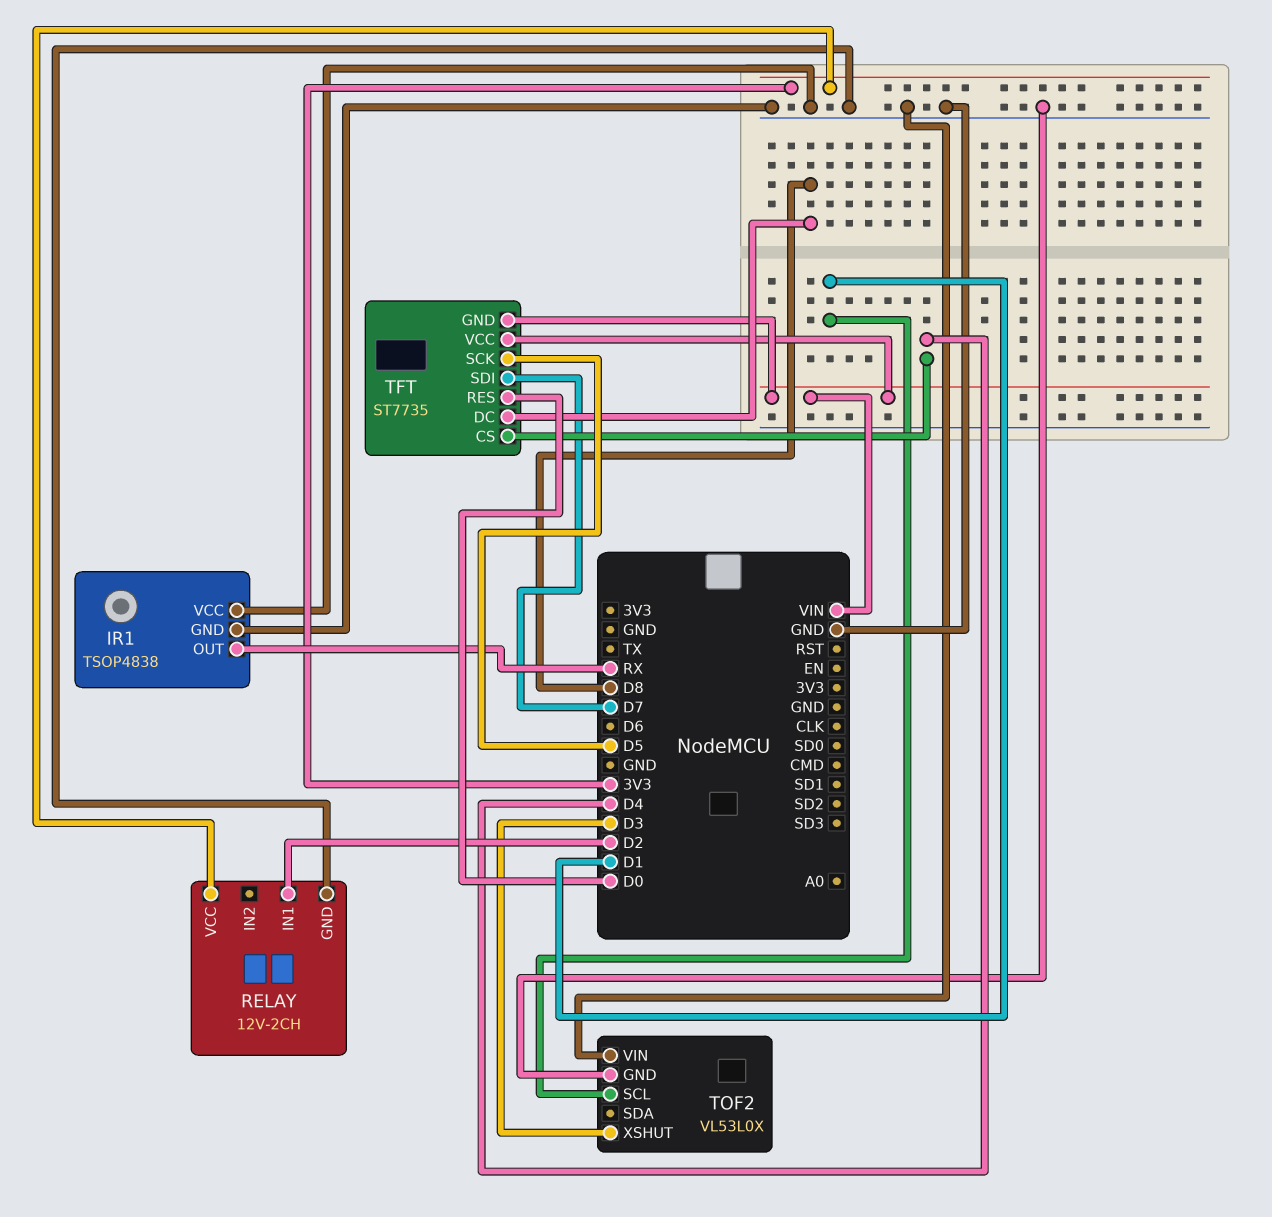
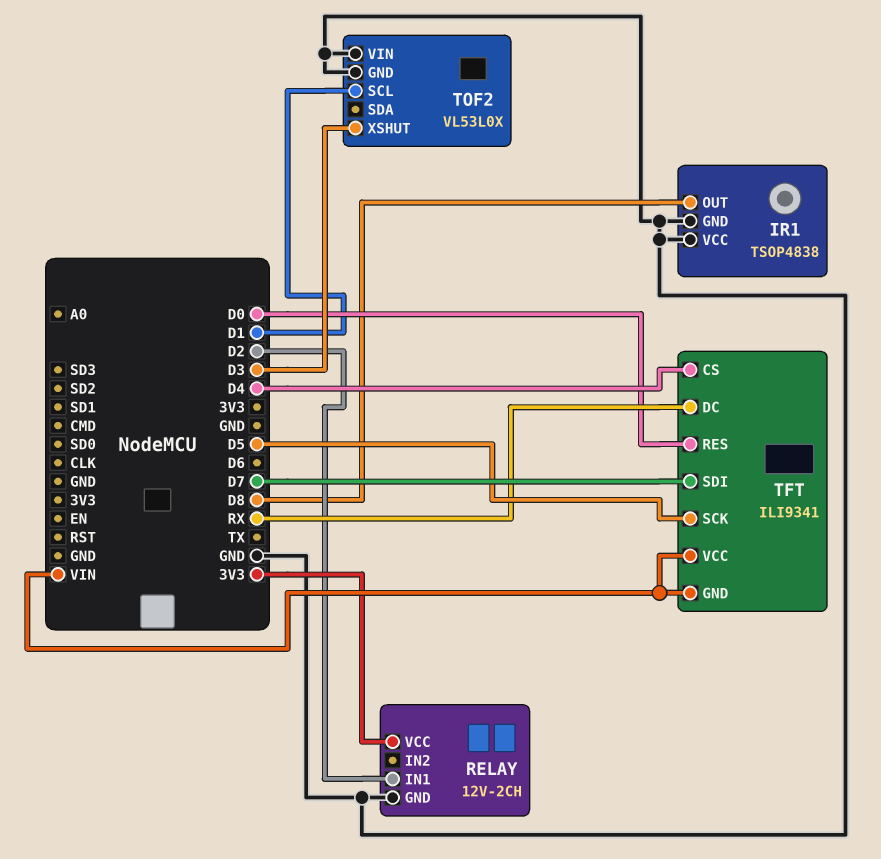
IR1 pin OUT: RX -> D8
TFT: ST7735 -> ILI9341
TFT pin DC: D8 -> RX

